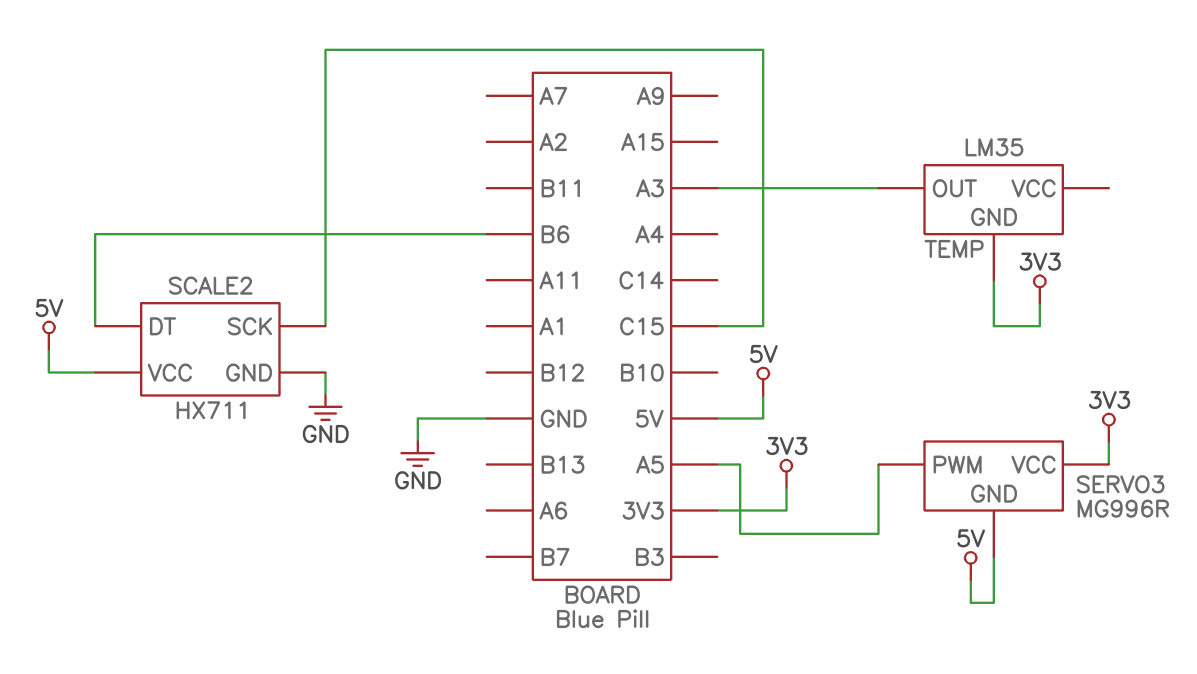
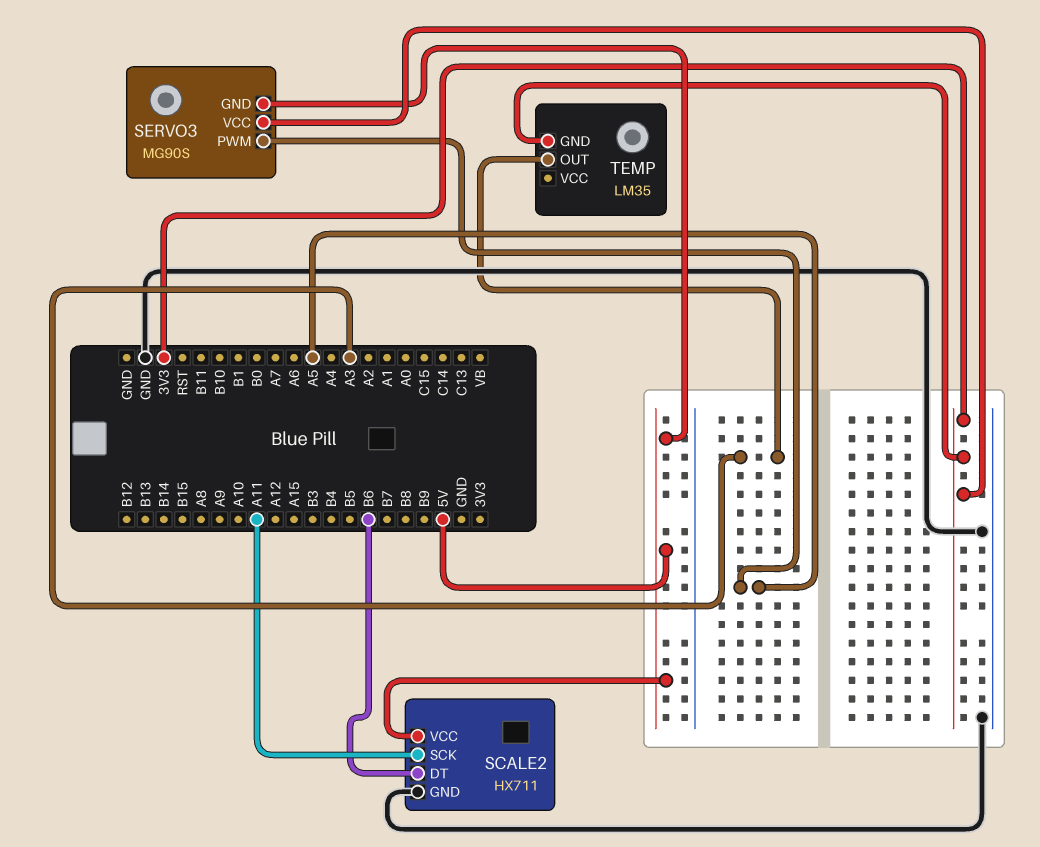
SCALE2 pin SCK: C15 -> A11
SERVO3: MG996R -> MG90S

